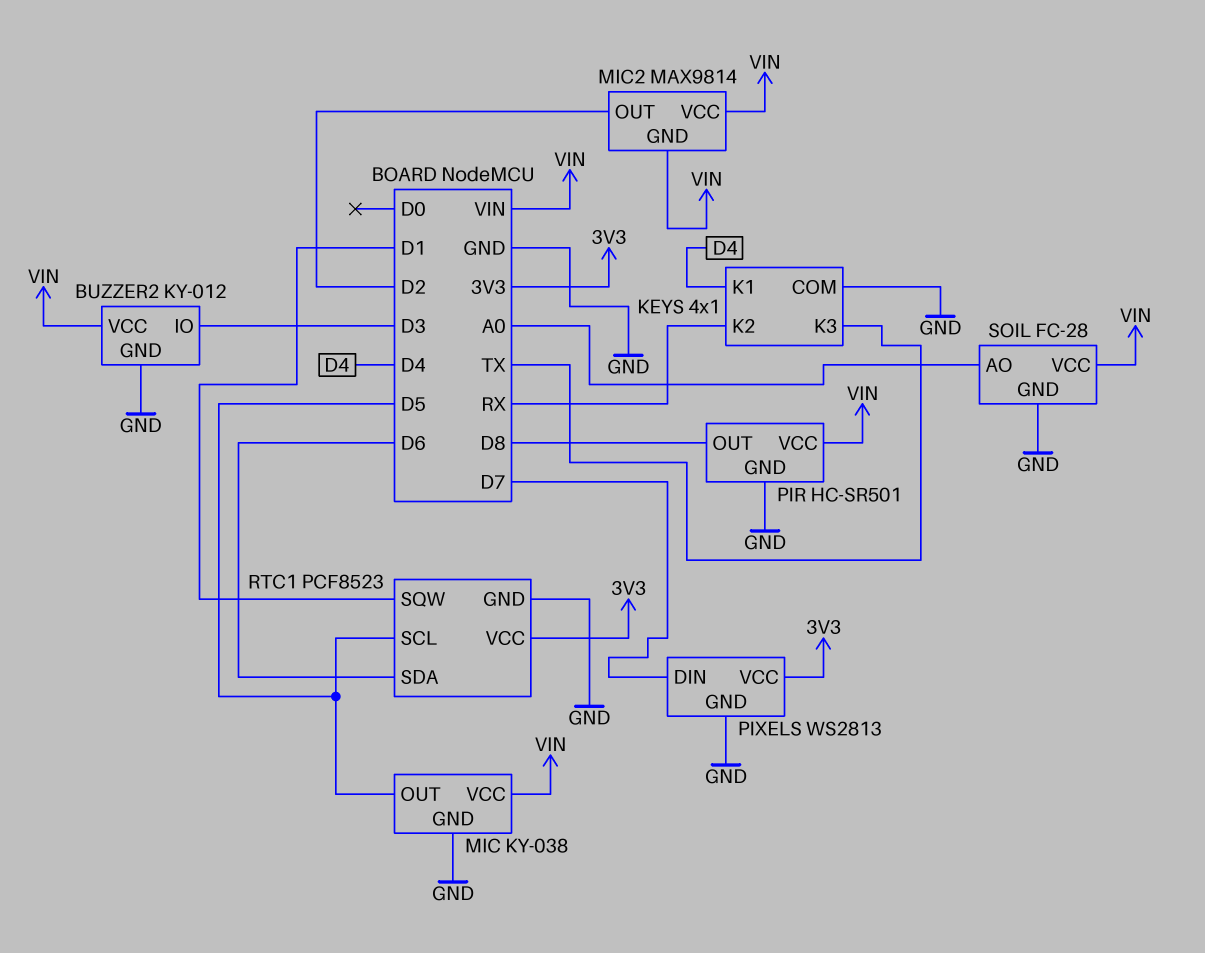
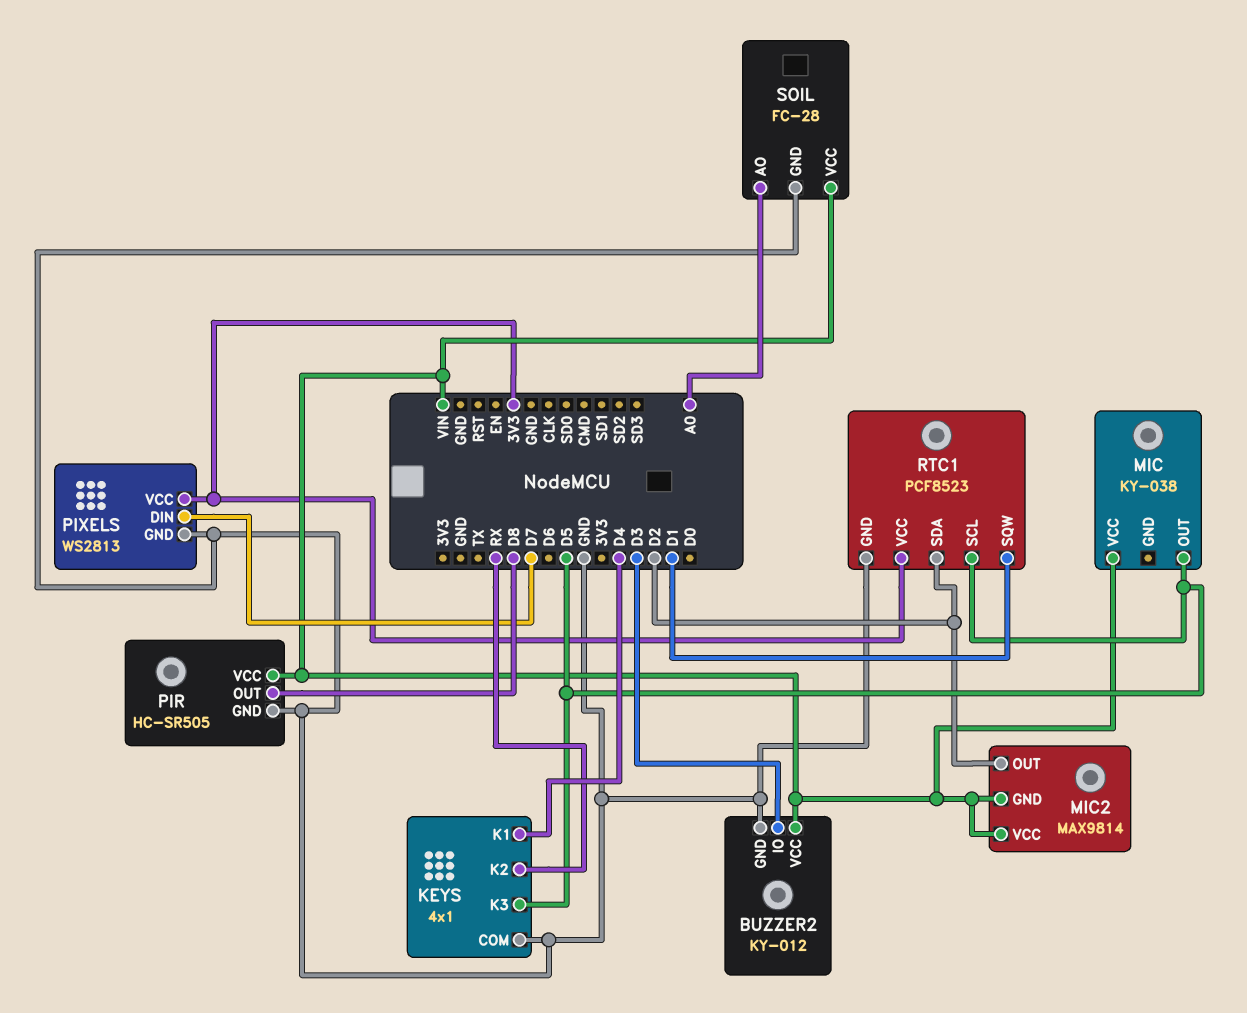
KEYS pin K3: TX -> D5
MIC pin GND: GND -> none
PIR: HC-SR501 -> HC-SR505
RTC1 pin SDA: D6 -> D2

